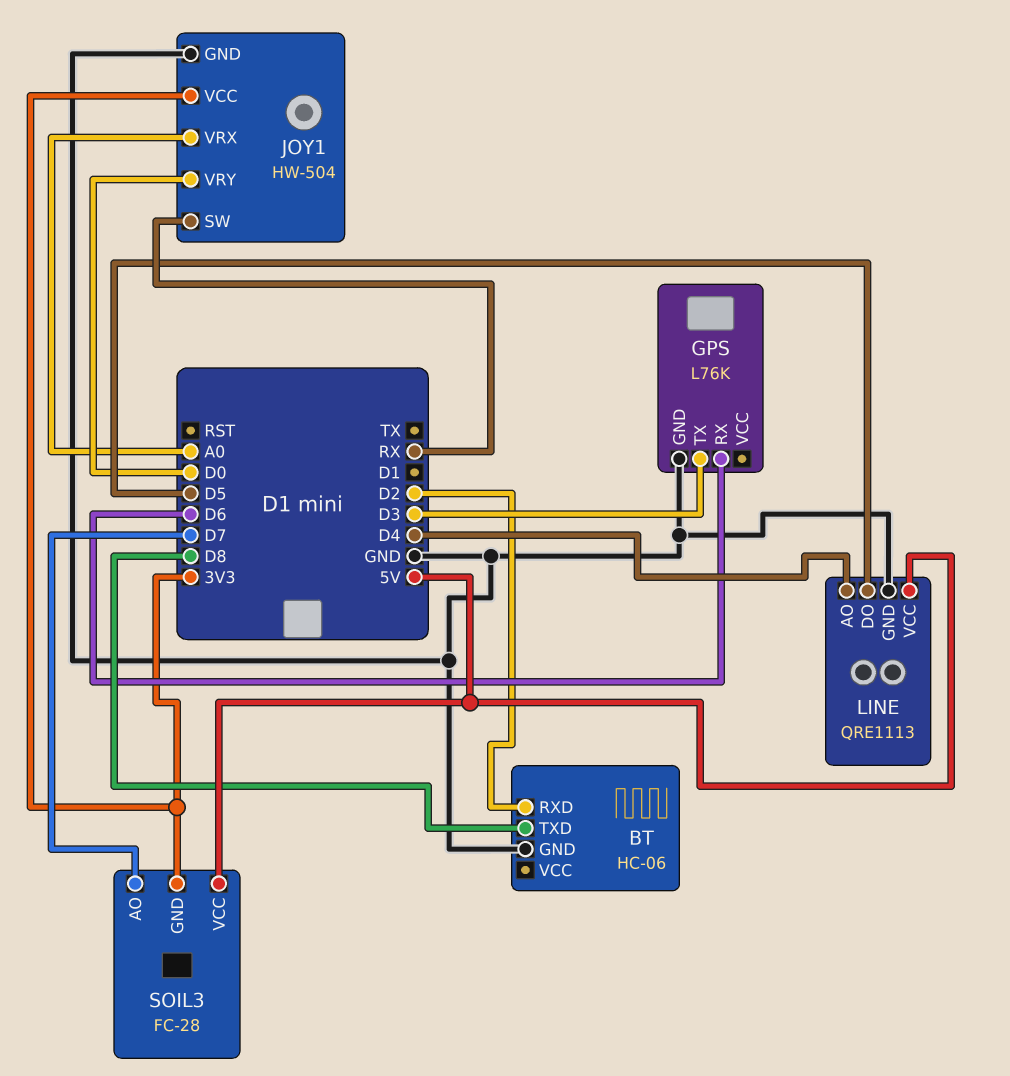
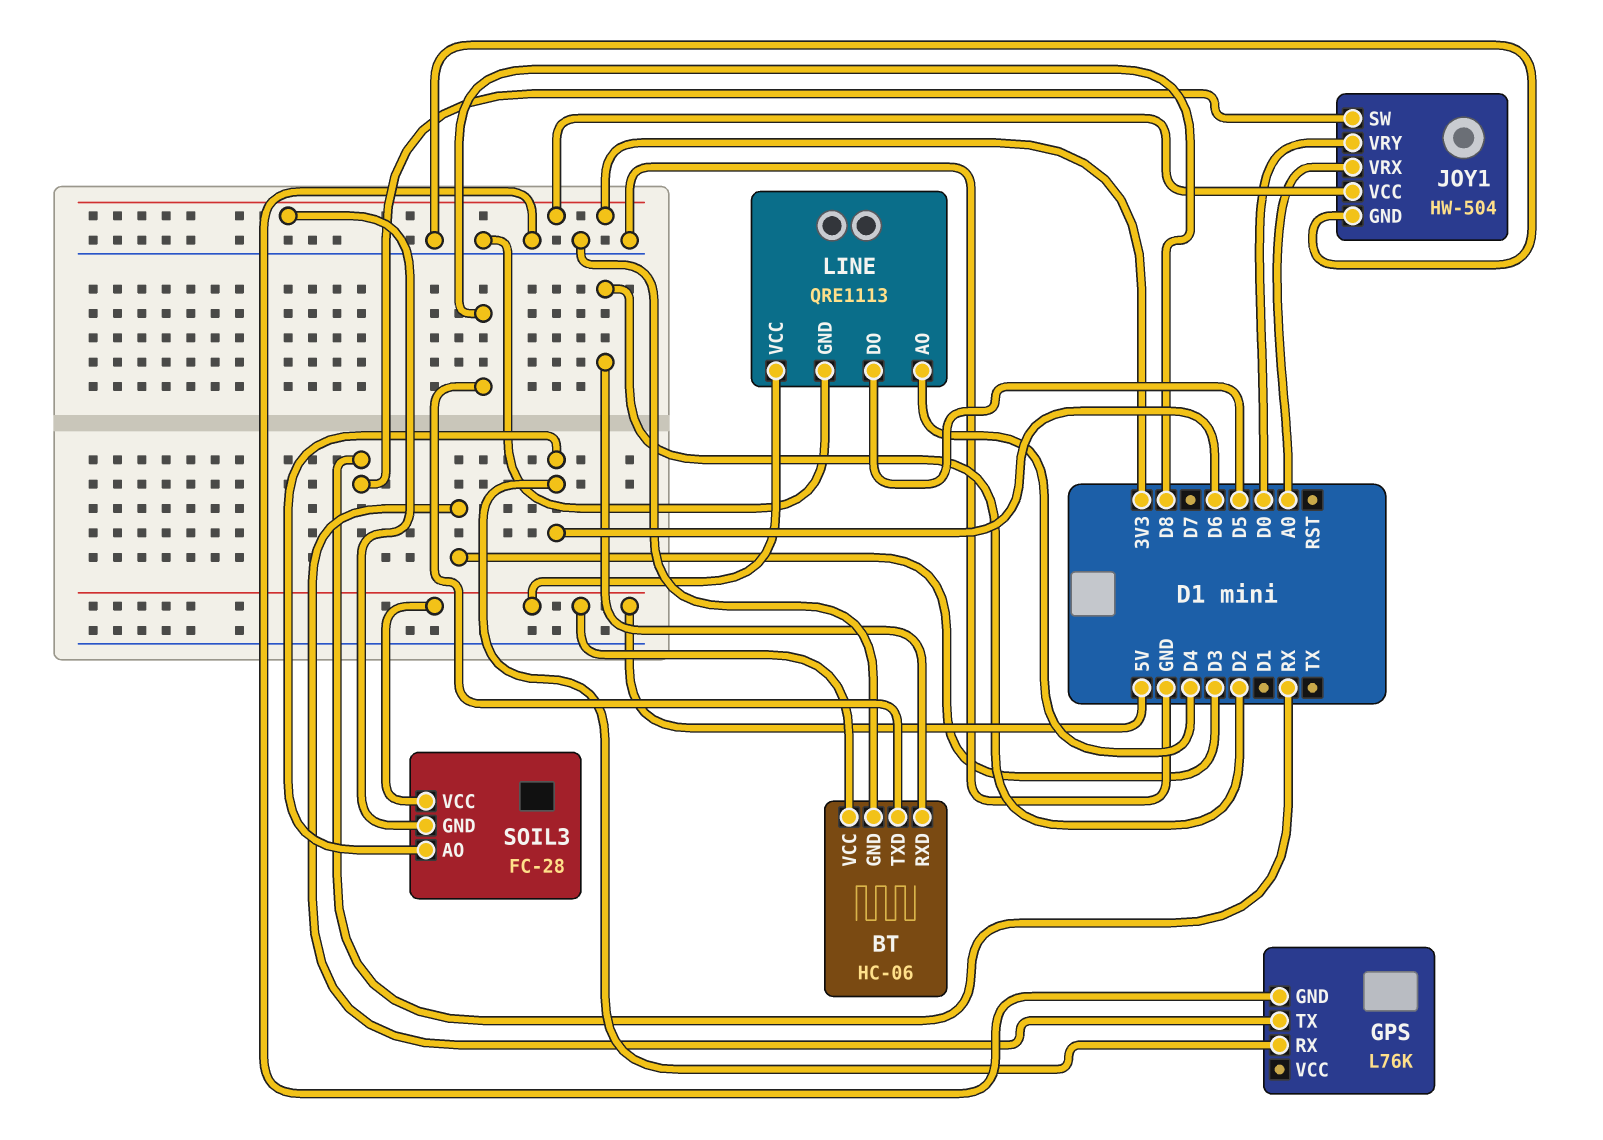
BT pin VCC: none -> 5V
SOIL3 pin AO: D7 -> D6

